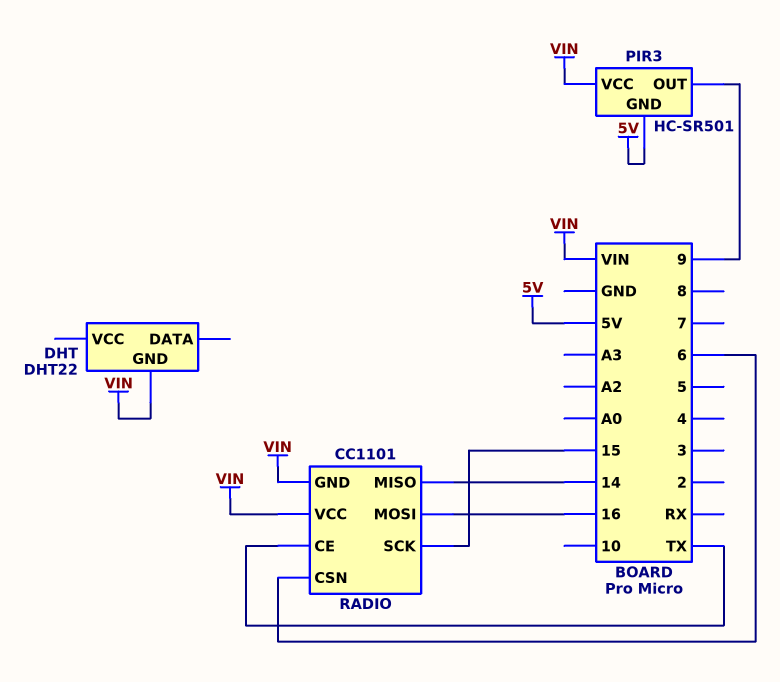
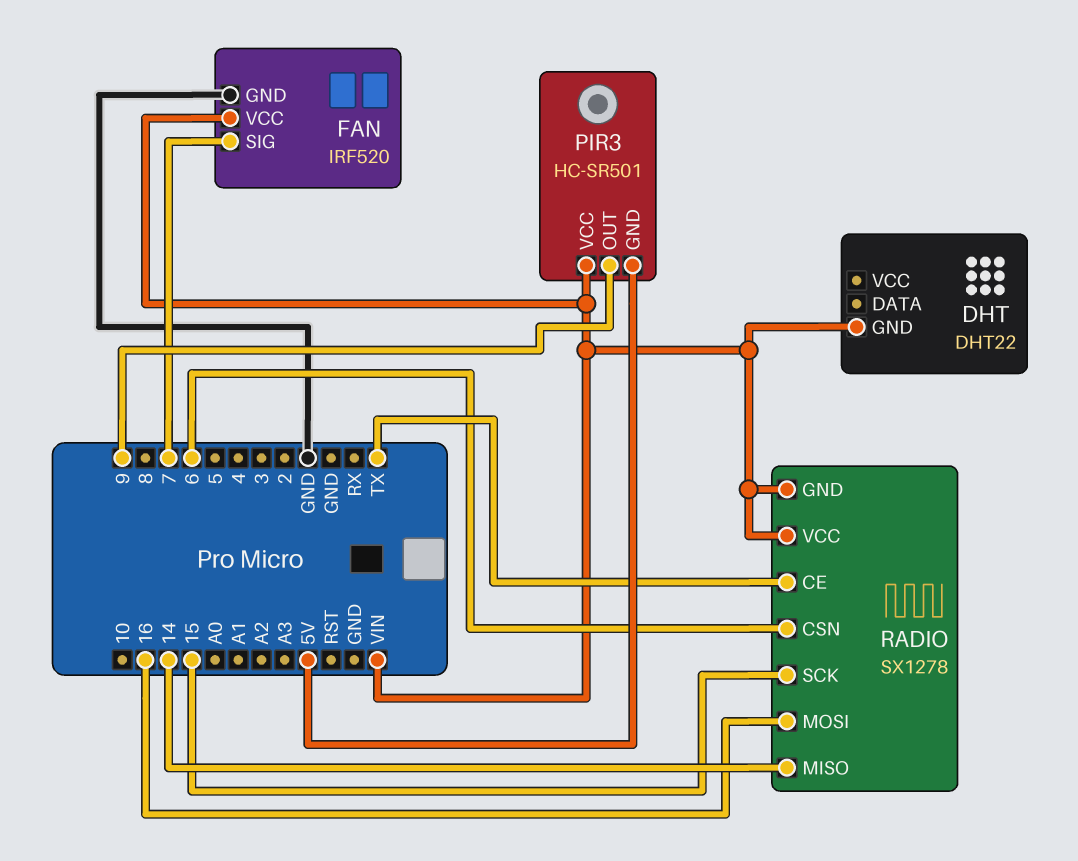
FAN: none -> IRF520
FAN pin GND: none -> GND
FAN pin SIG: none -> 7
FAN pin VCC: none -> VIN
RADIO: CC1101 -> SX1278

